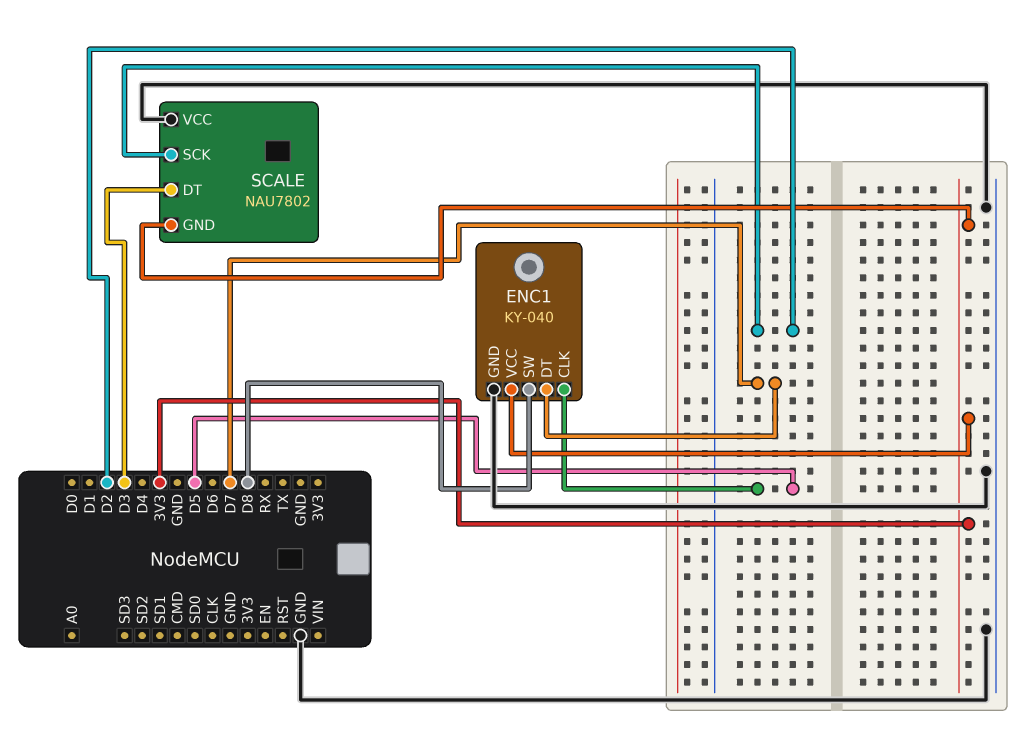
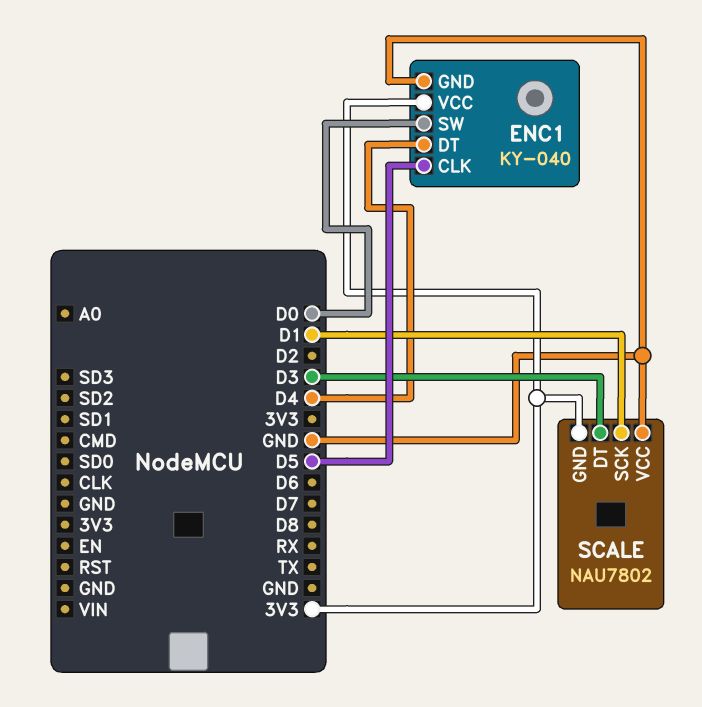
ENC1 pin DT: D7 -> D4
ENC1 pin SW: D8 -> D0
SCALE pin SCK: D2 -> D1

